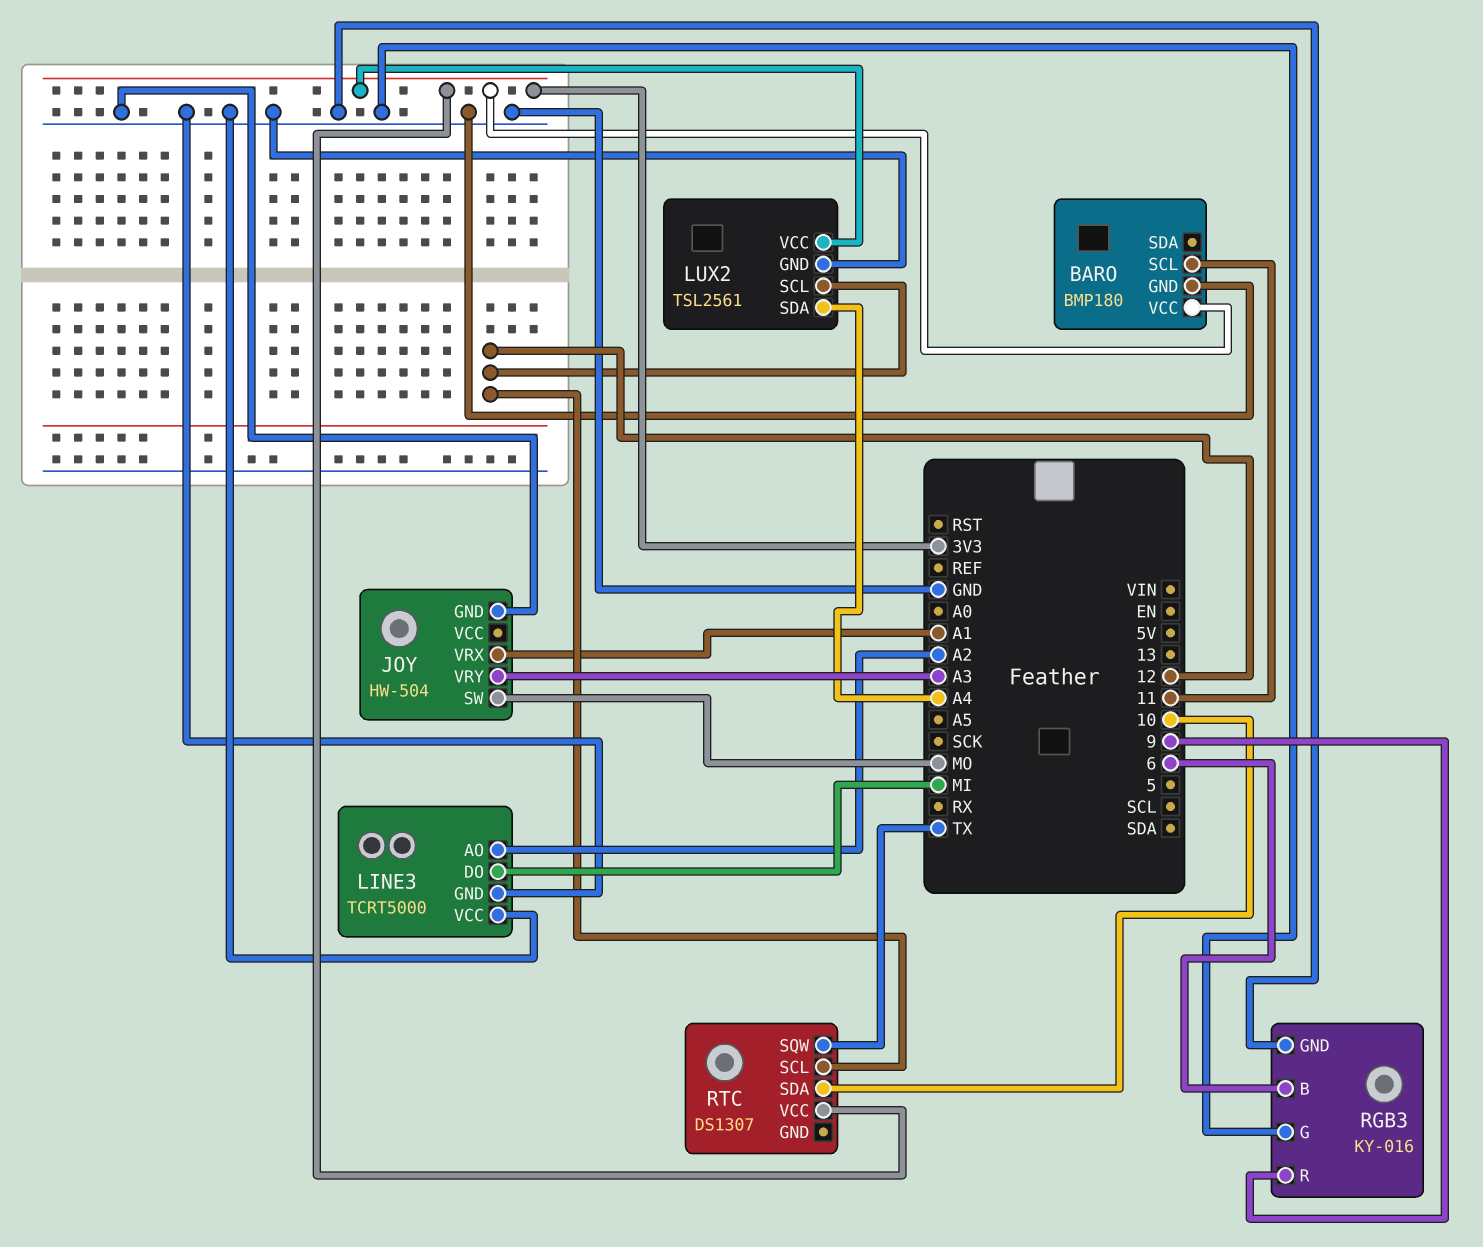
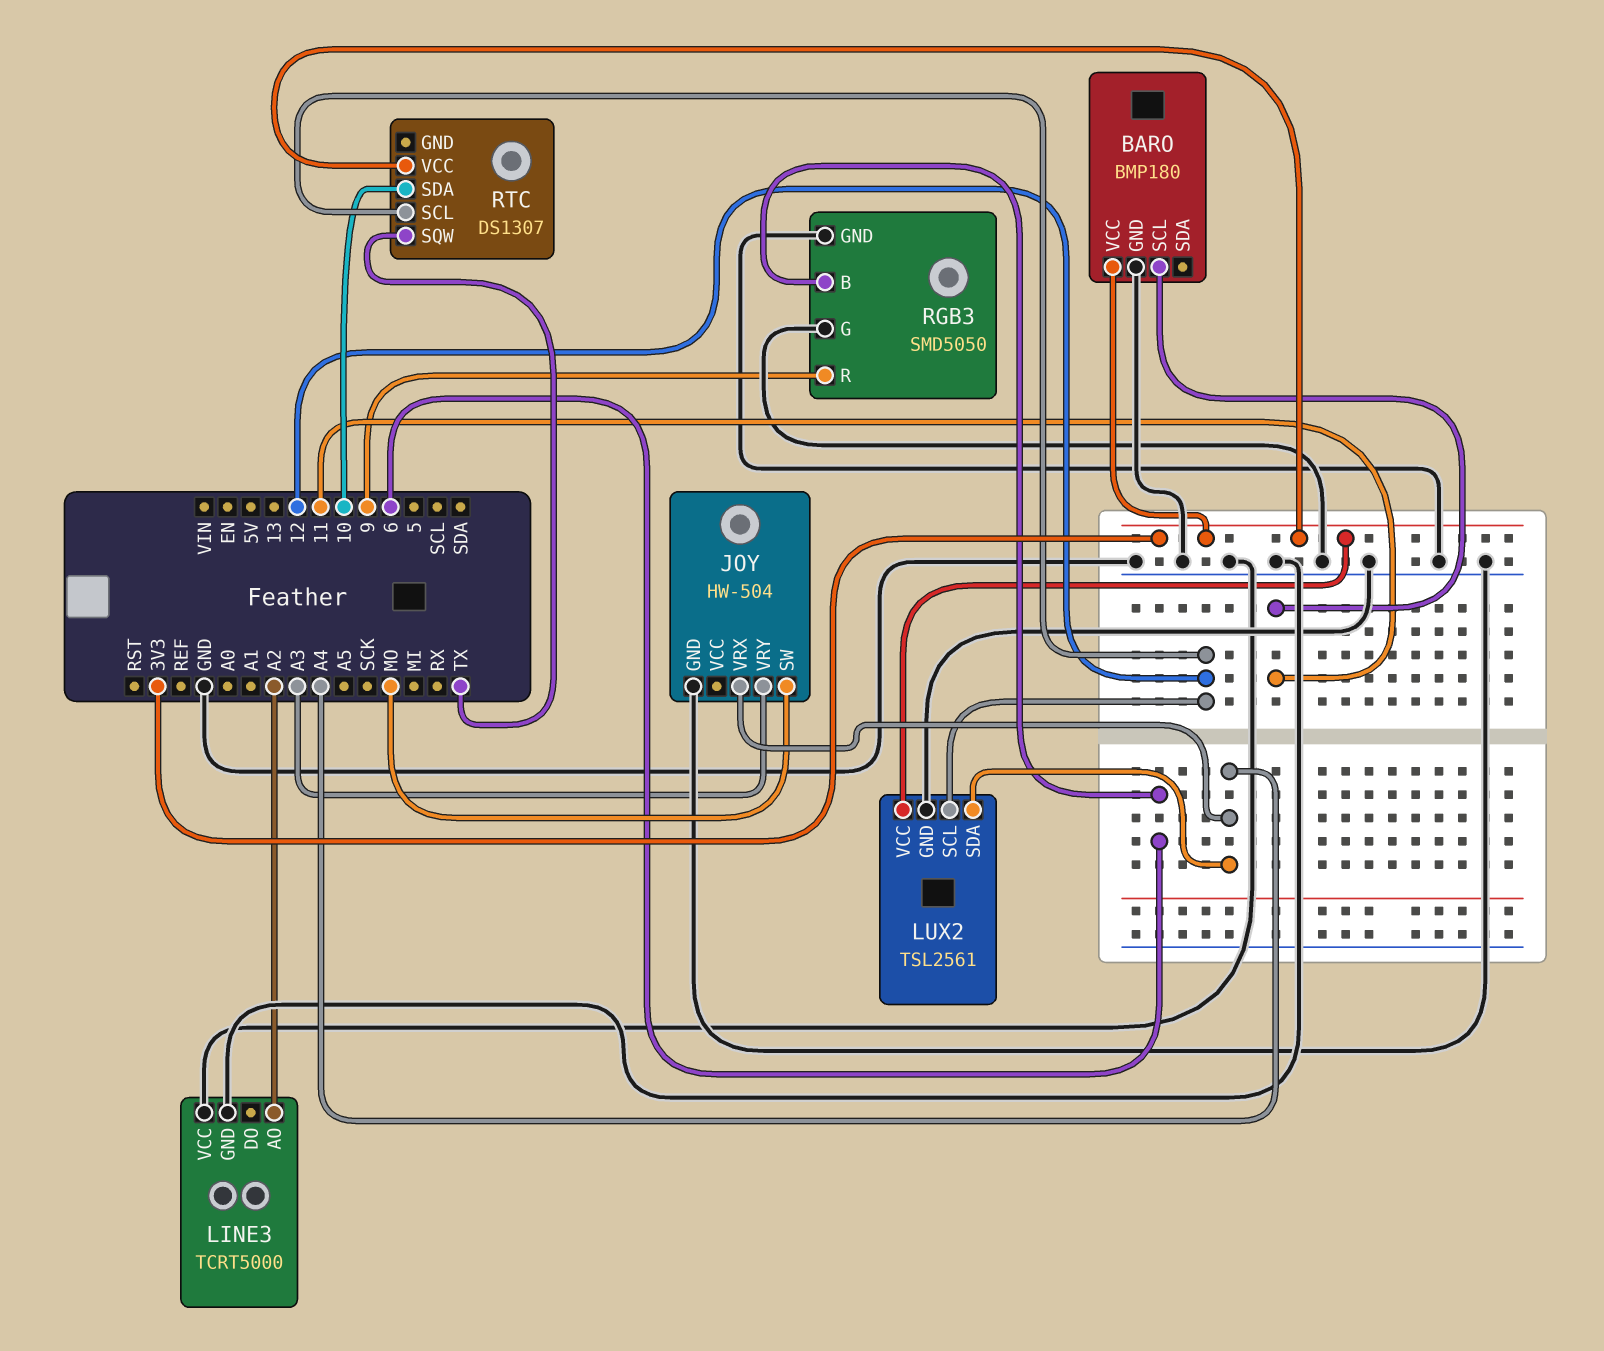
JOY pin VRX: A1 -> A4
LINE3 pin DO: MI -> none
RGB3: KY-016 -> SMD5050

